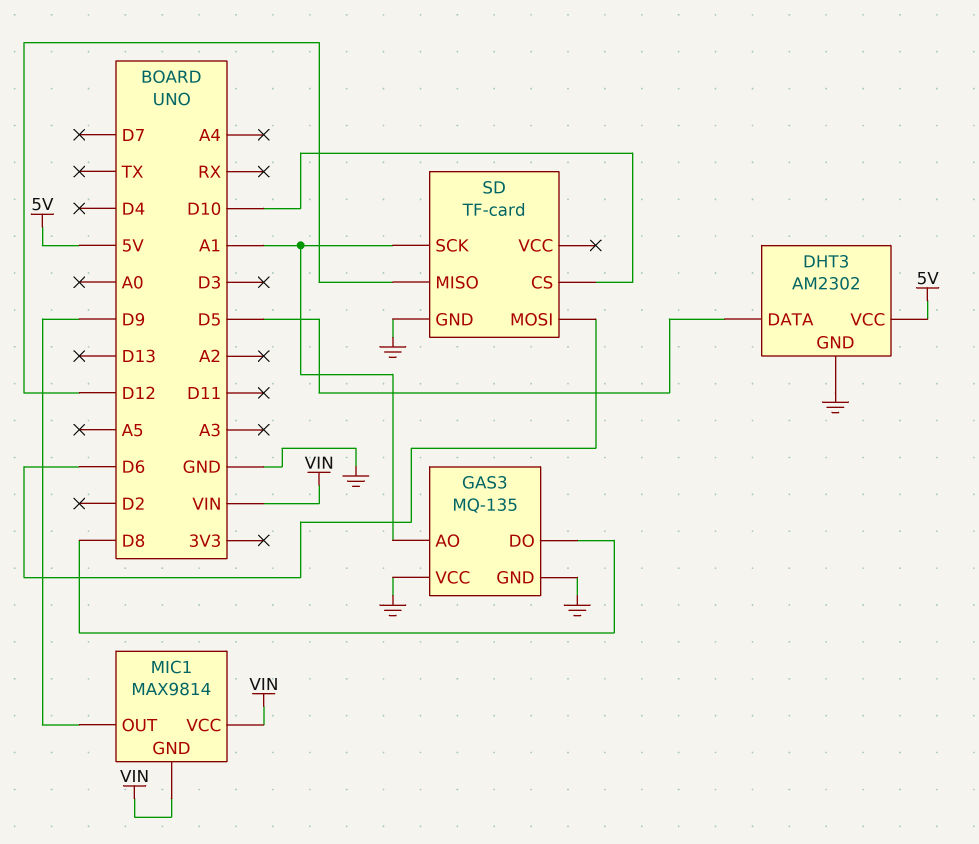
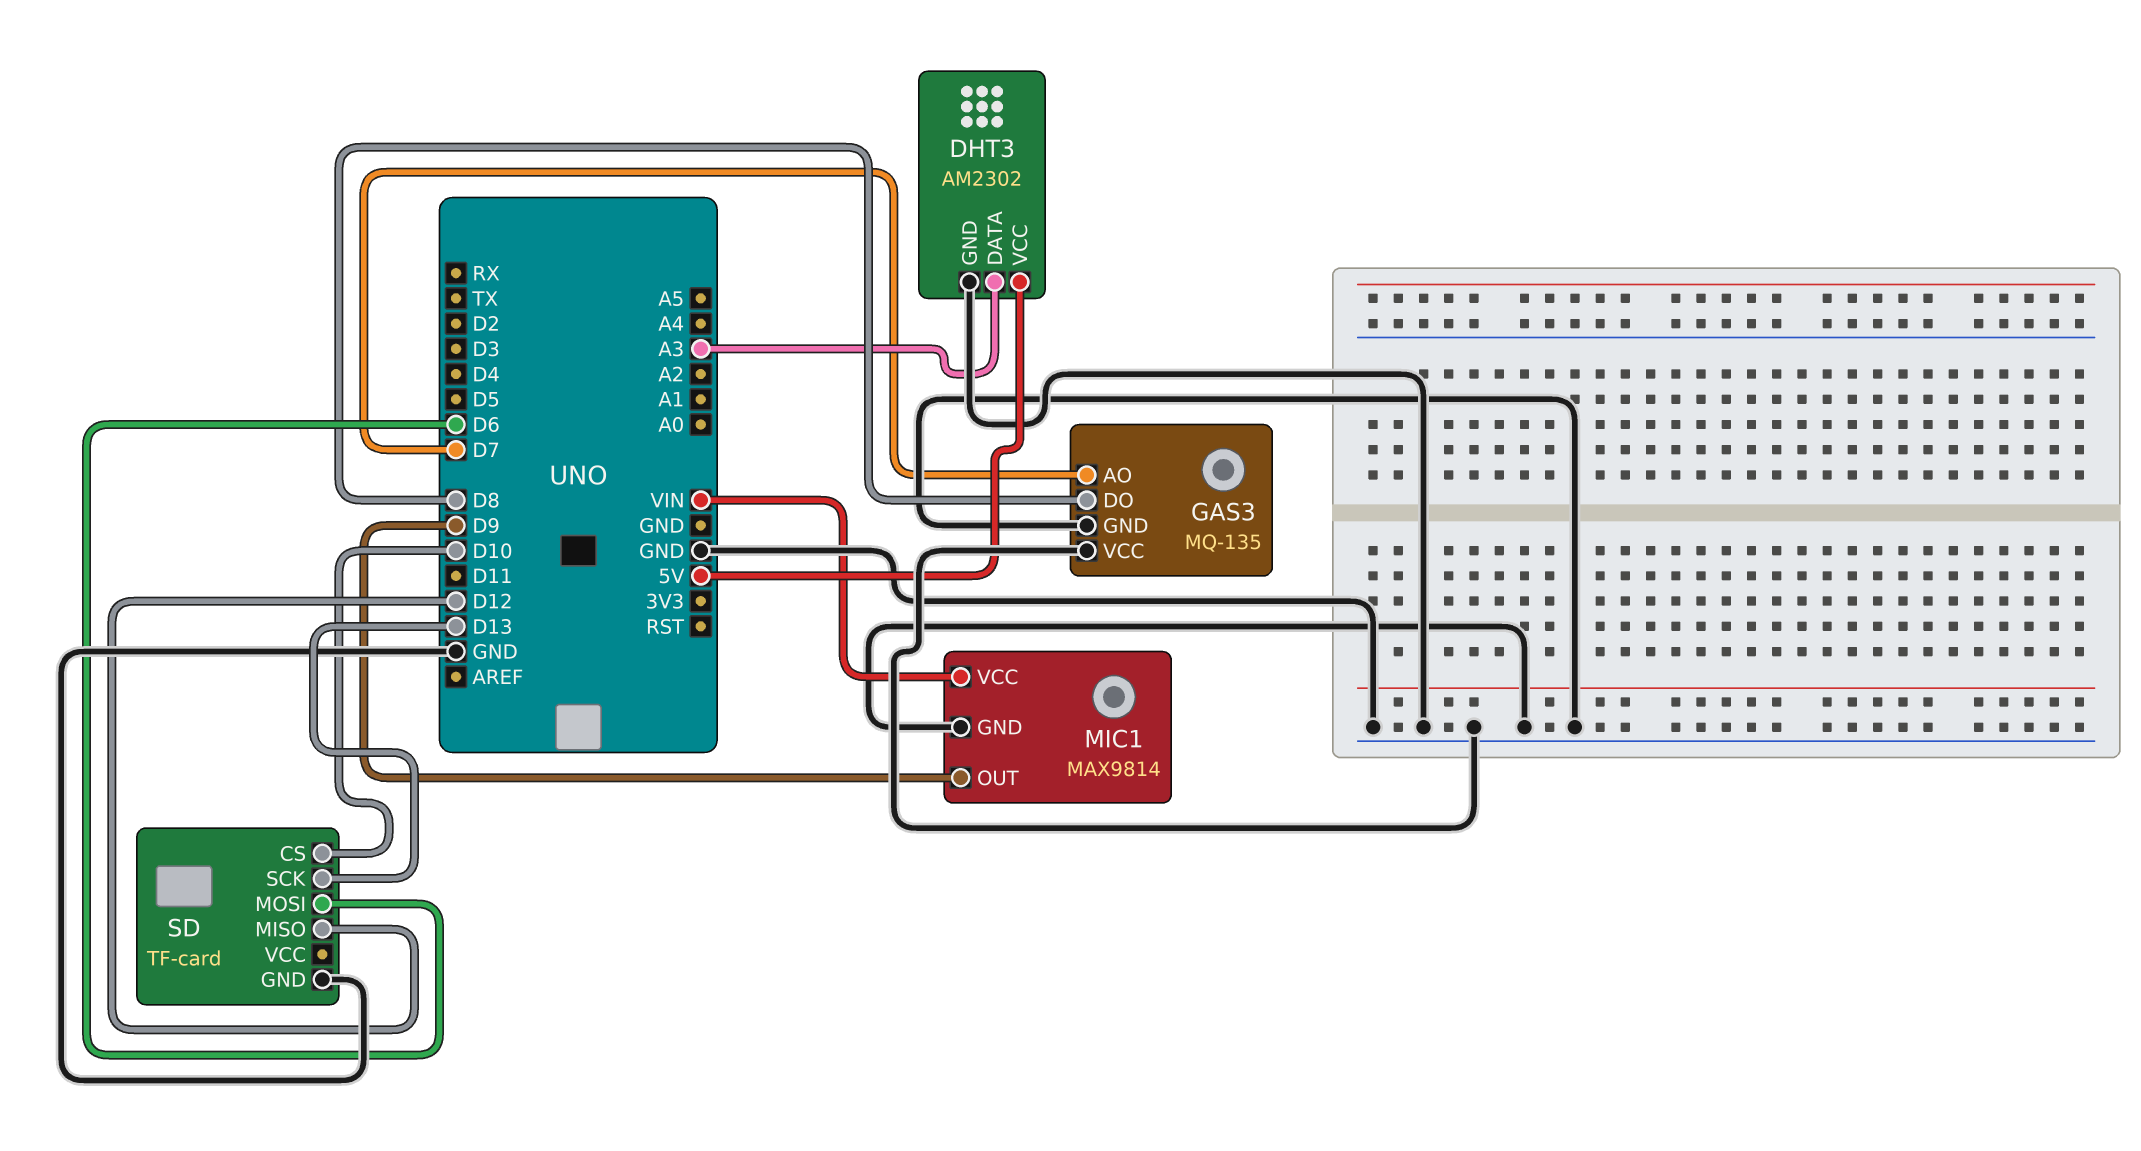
DHT3 pin DATA: D5 -> A3
GAS3 pin AO: A1 -> D7
MIC1 pin GND: VIN -> GND
SD pin SCK: A1 -> D13

